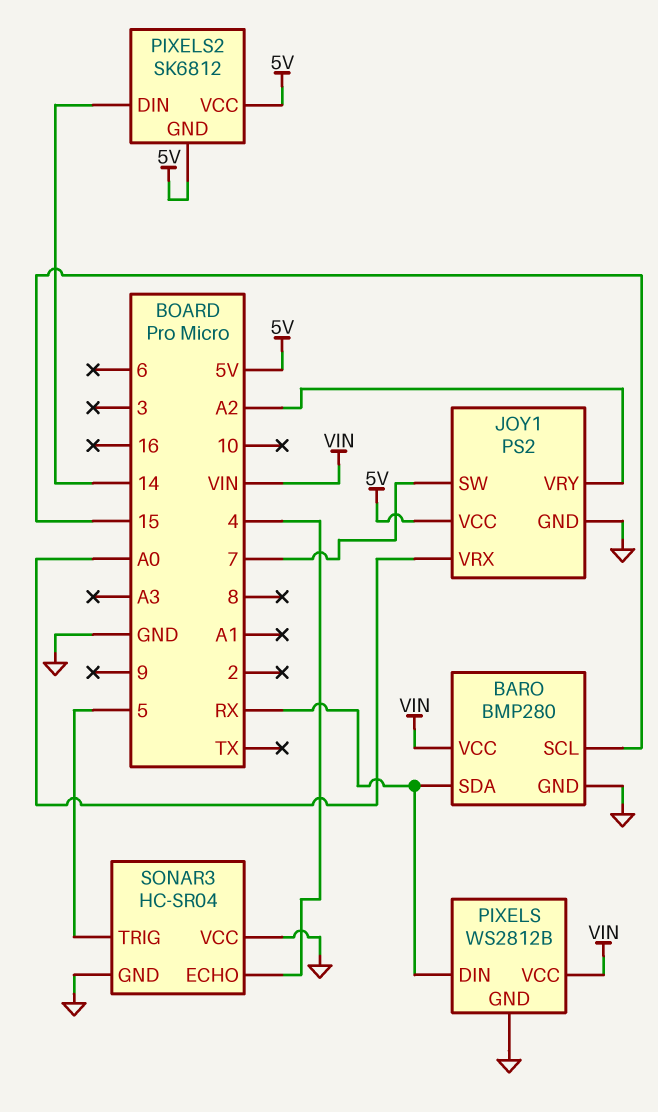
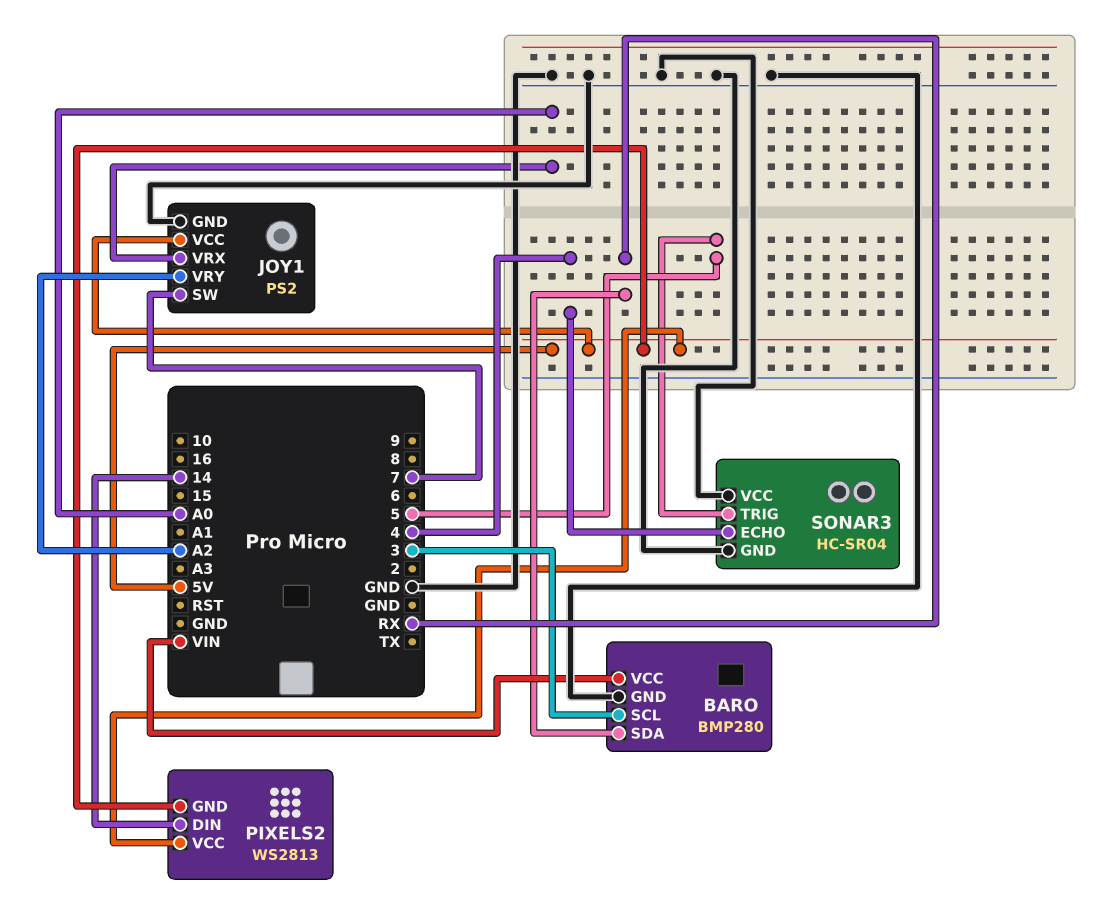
BARO pin SCL: 15 -> 3
PIXELS: WS2812B -> none
PIXELS pin DIN: RX -> none
PIXELS pin GND: GND -> none
PIXELS pin VCC: VIN -> none
PIXELS2: SK6812 -> WS2813

